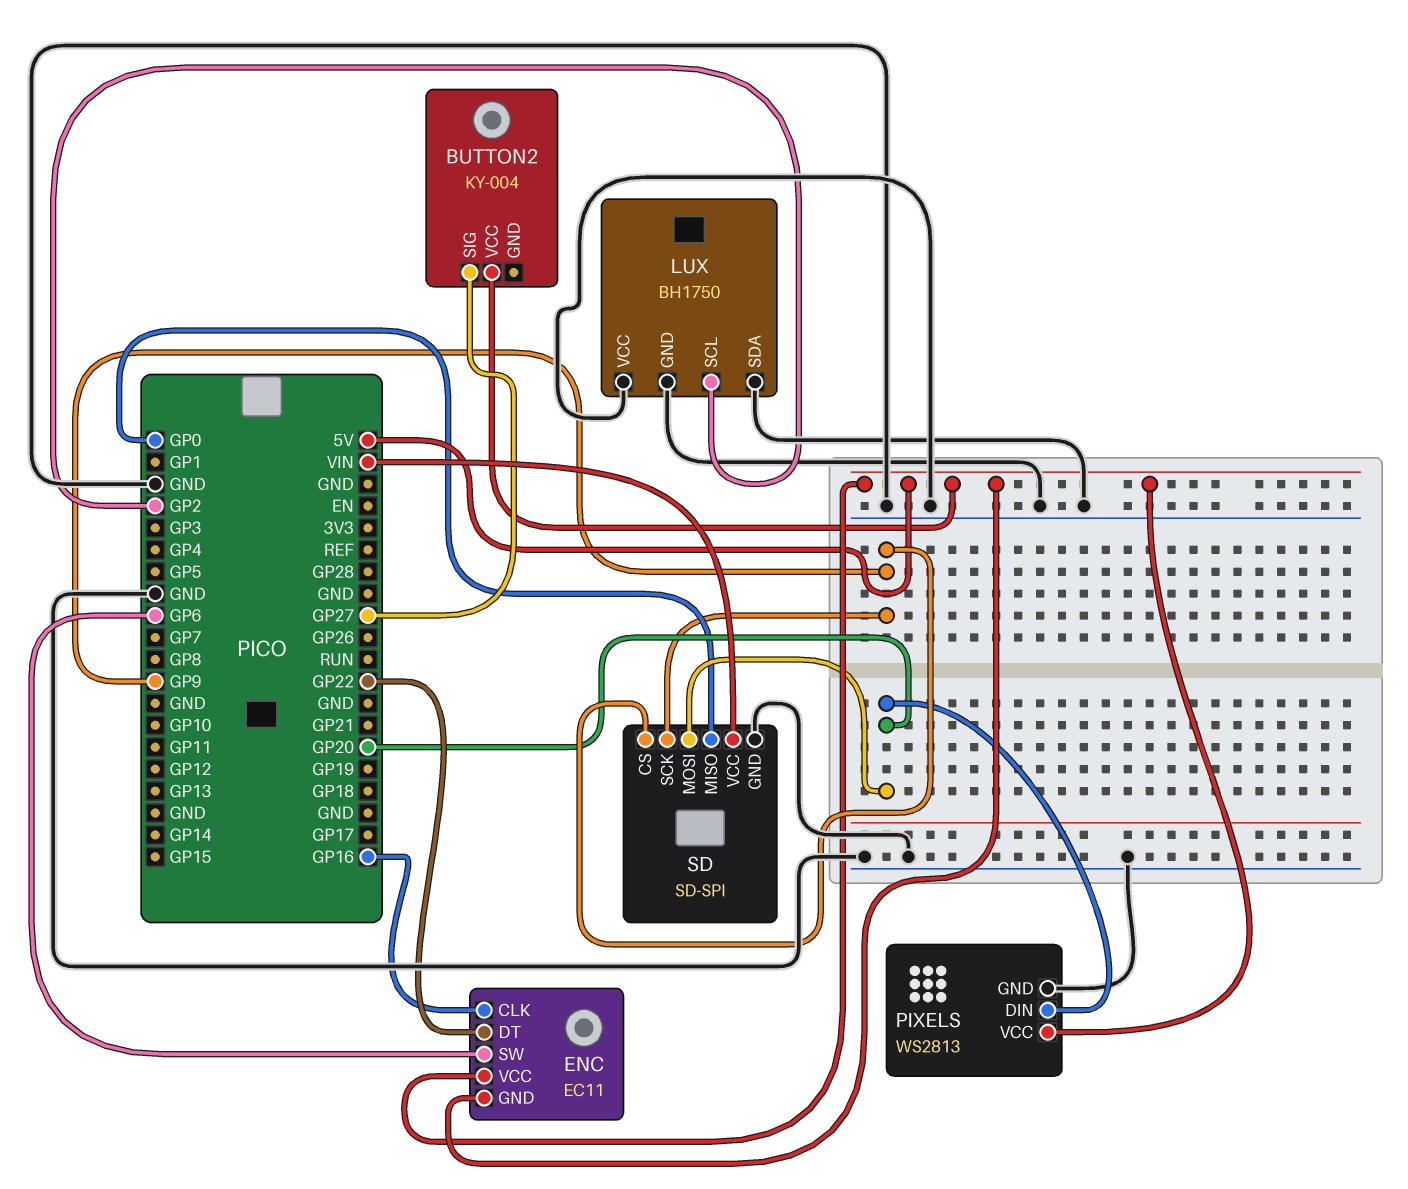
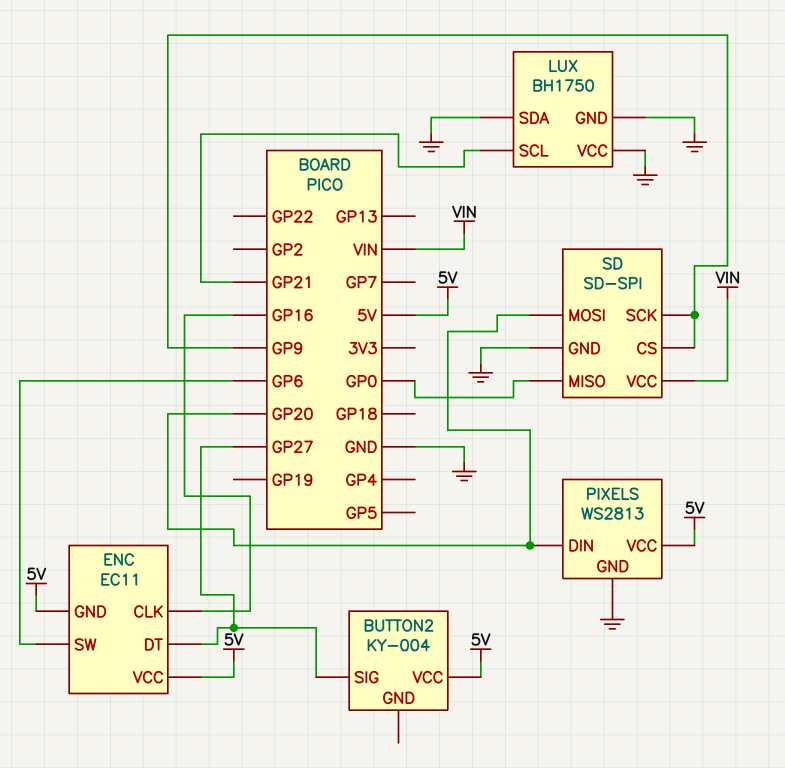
ENC pin DT: GP22 -> GP27
LUX pin SCL: GP2 -> GP21

